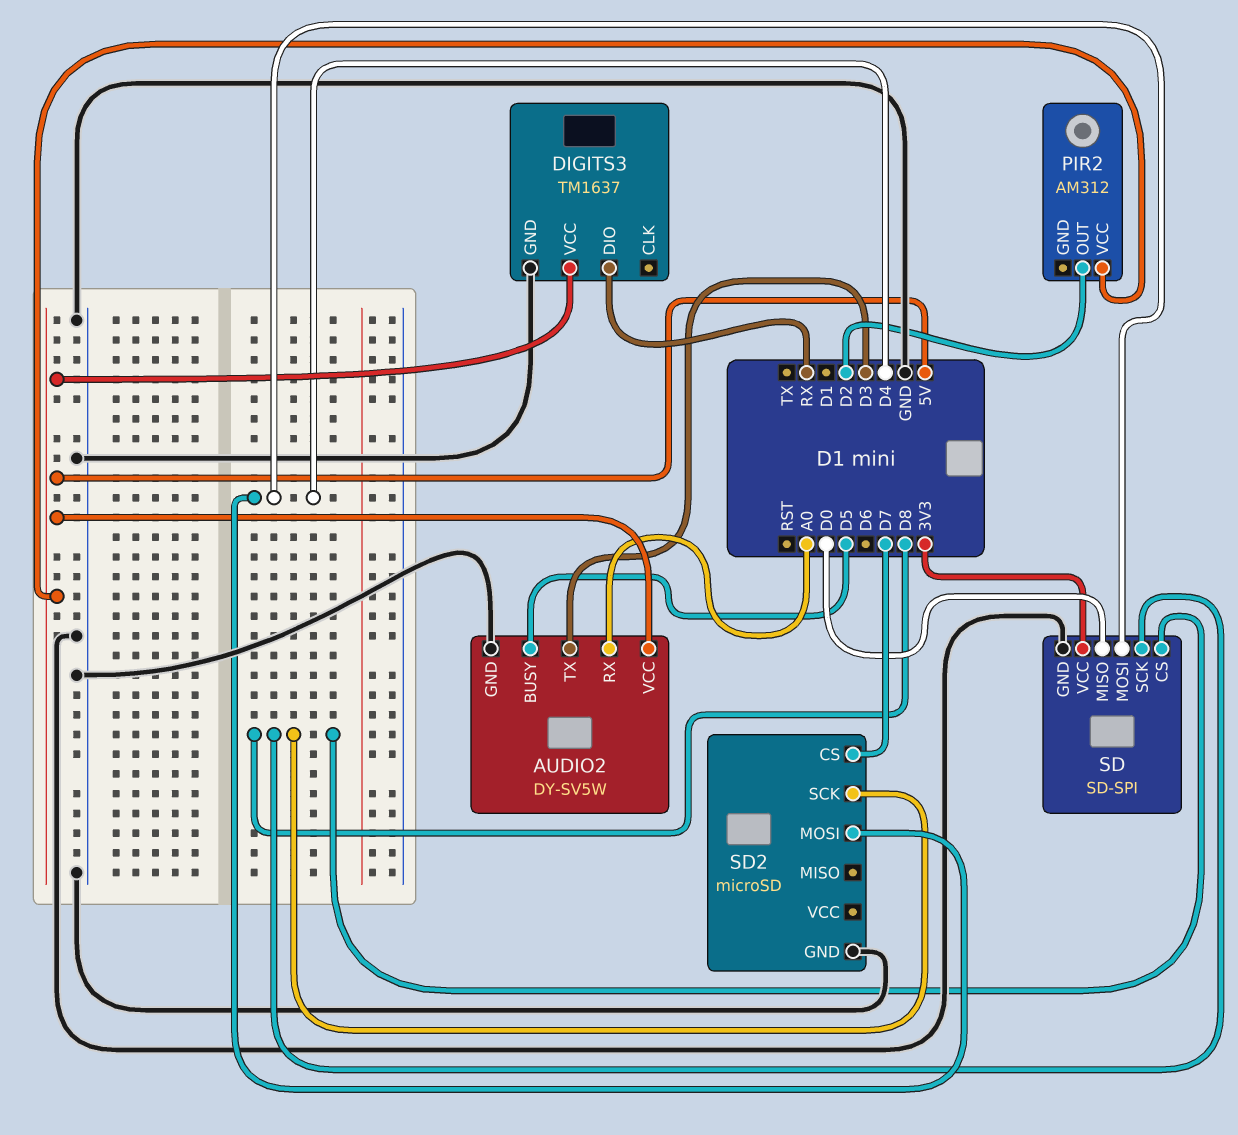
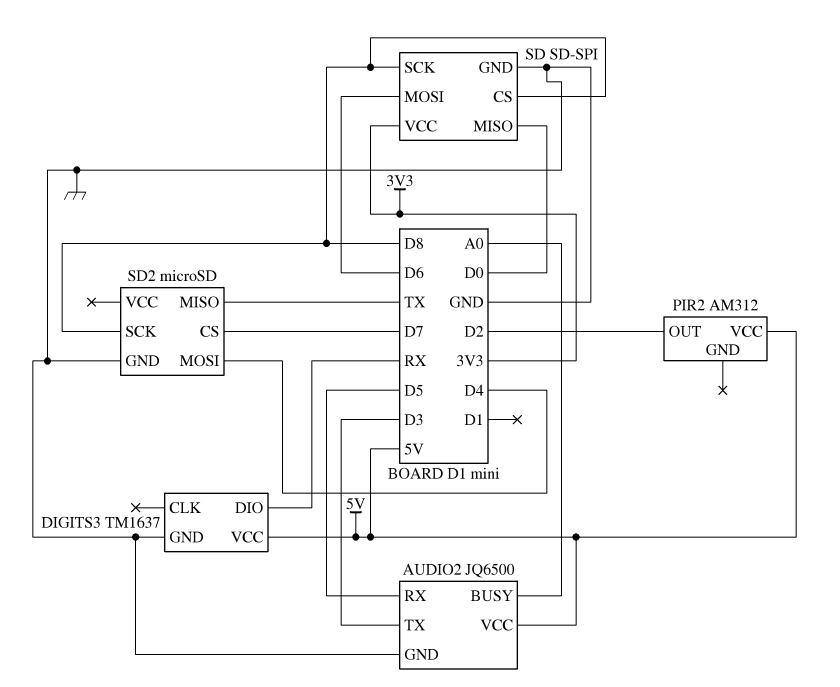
AUDIO2: DY-SV5W -> JQ6500
AUDIO2 pin BUSY: D5 -> A0
AUDIO2 pin RX: A0 -> D5
SD pin MOSI: D4 -> D6
SD2 pin MISO: none -> TX

